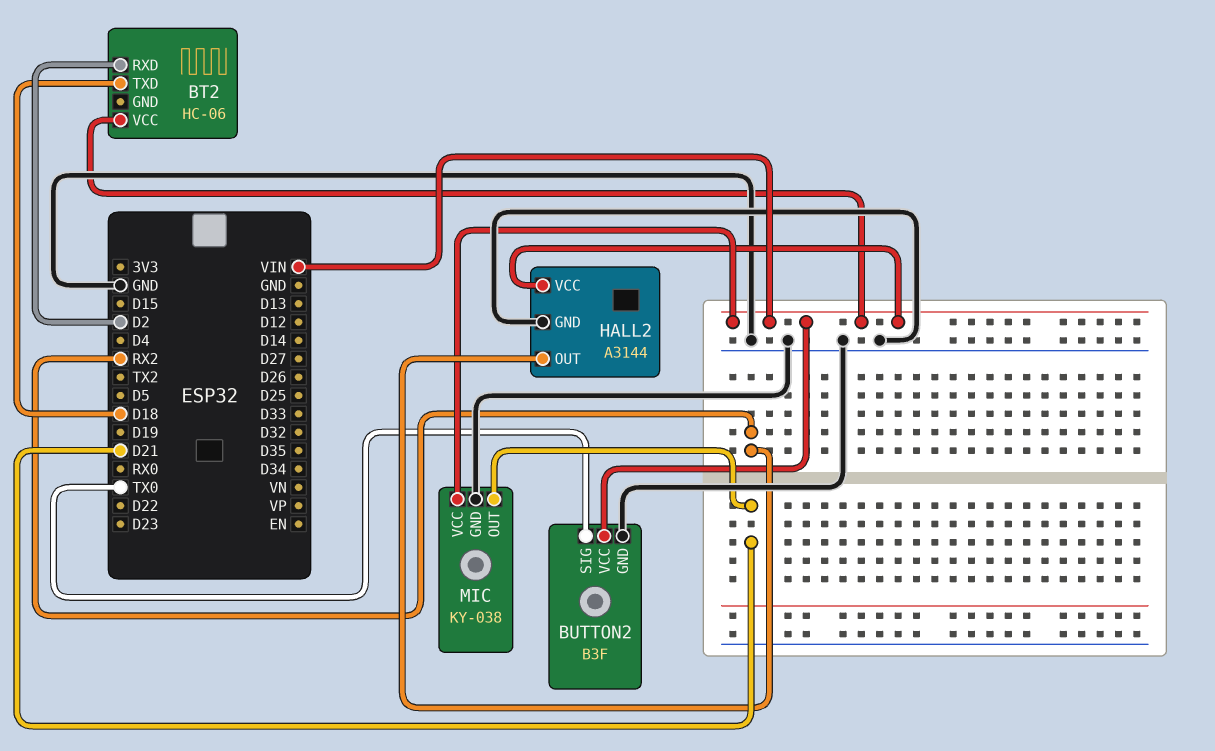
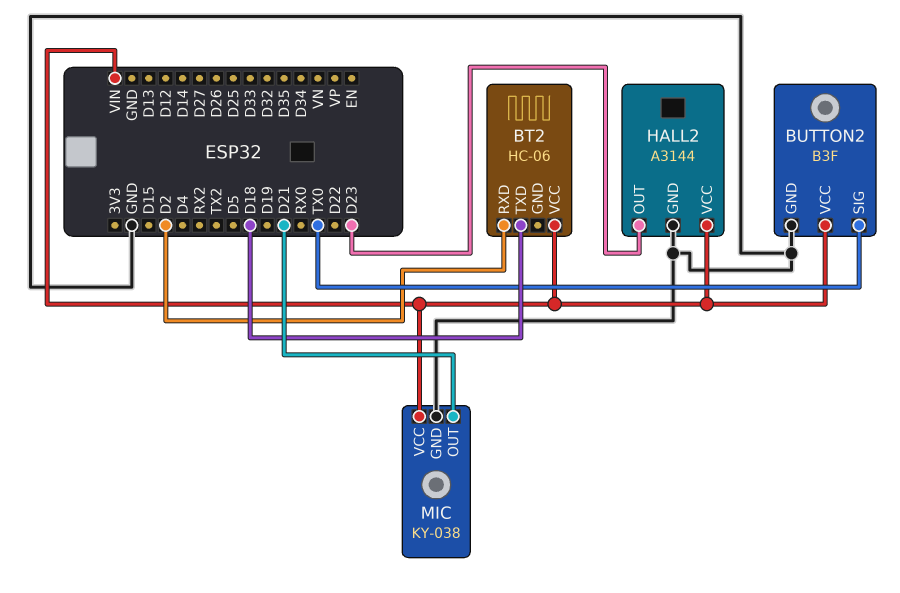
HALL2 pin OUT: RX2 -> D23

